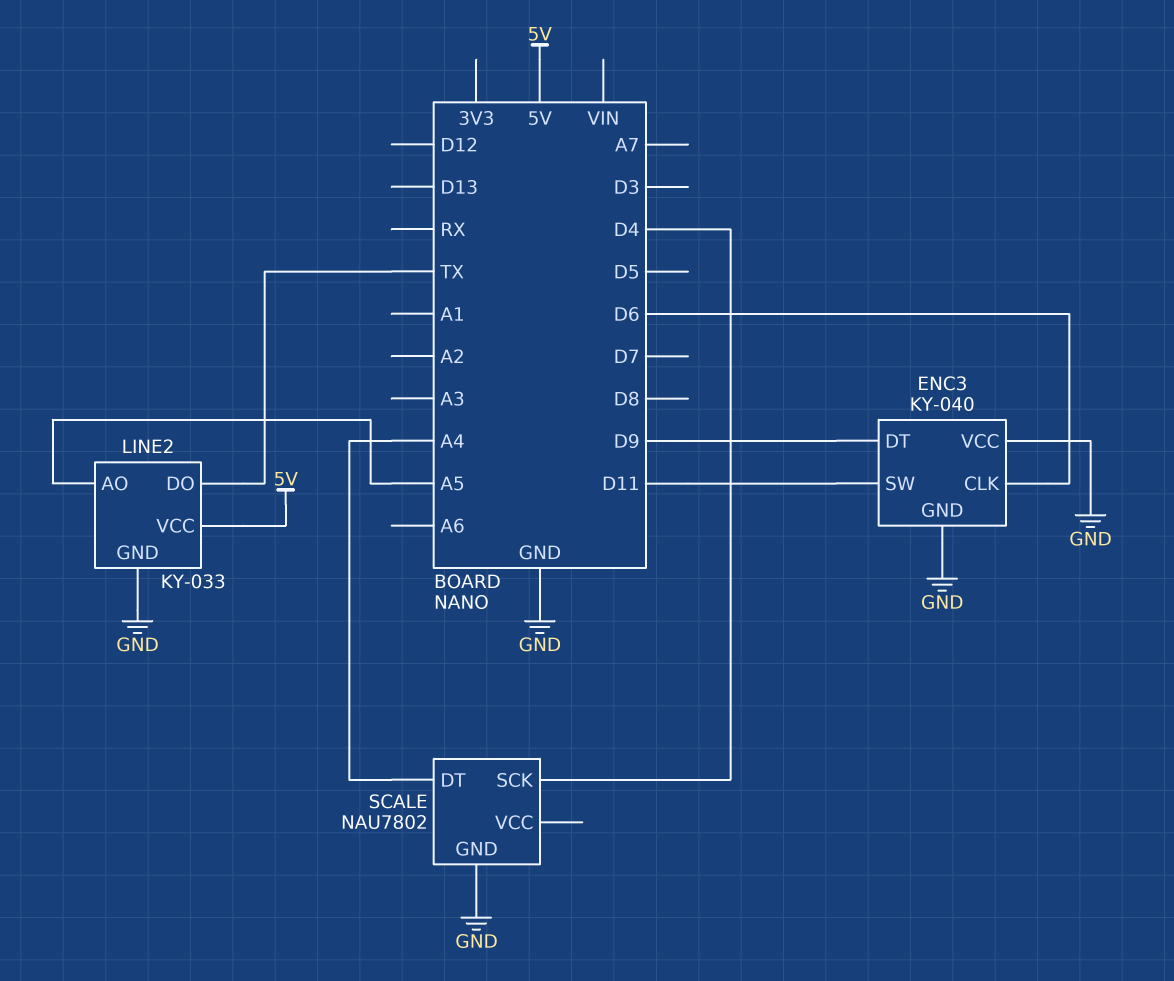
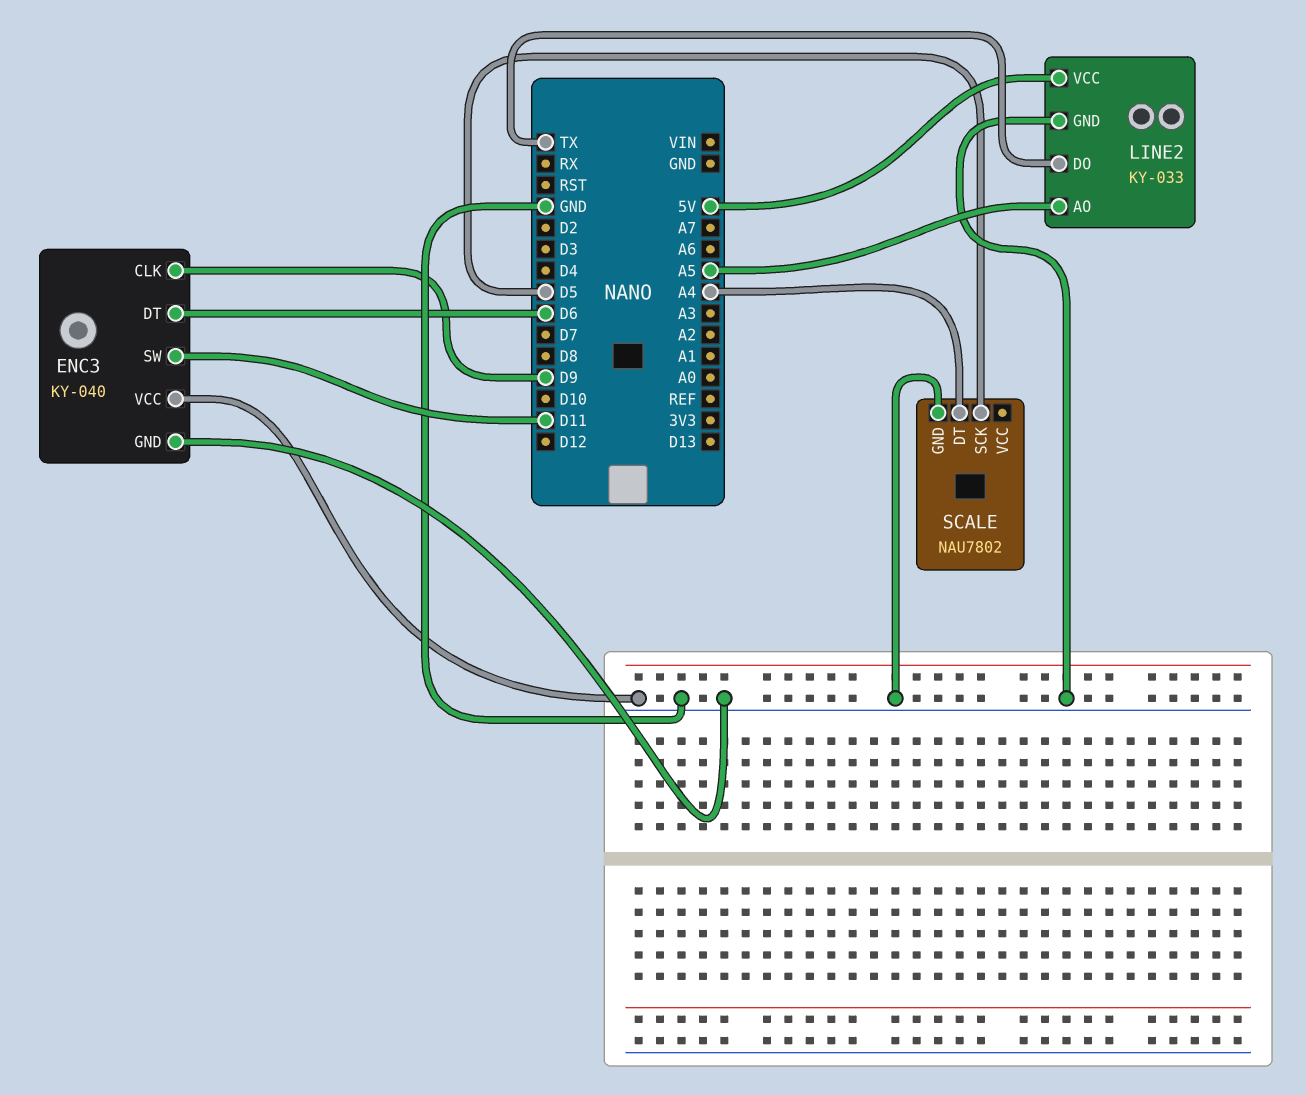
ENC3 pin CLK: D6 -> D9
ENC3 pin DT: D9 -> D6
SCALE pin SCK: D4 -> D5

